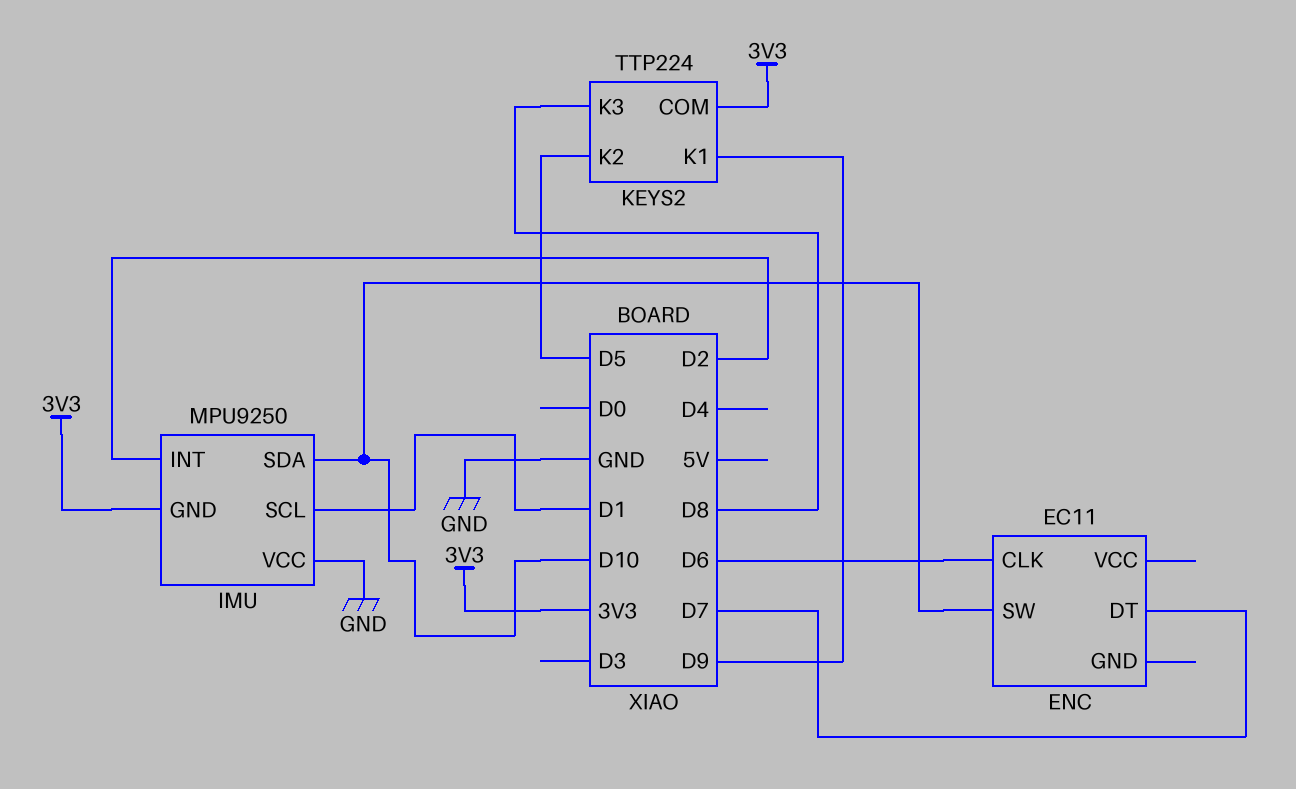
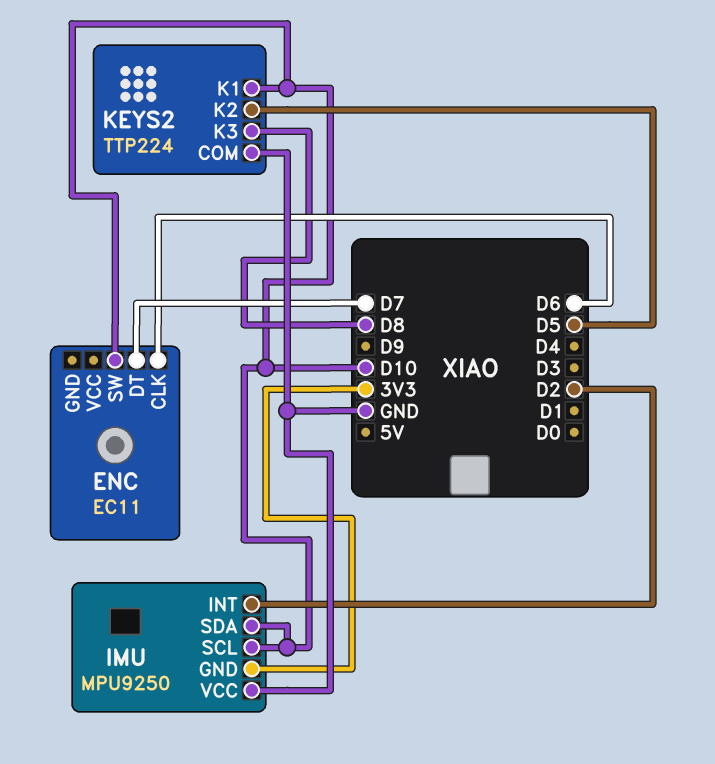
IMU pin SCL: D1 -> D10
KEYS2 pin COM: 3V3 -> GND
KEYS2 pin K1: D9 -> D10

